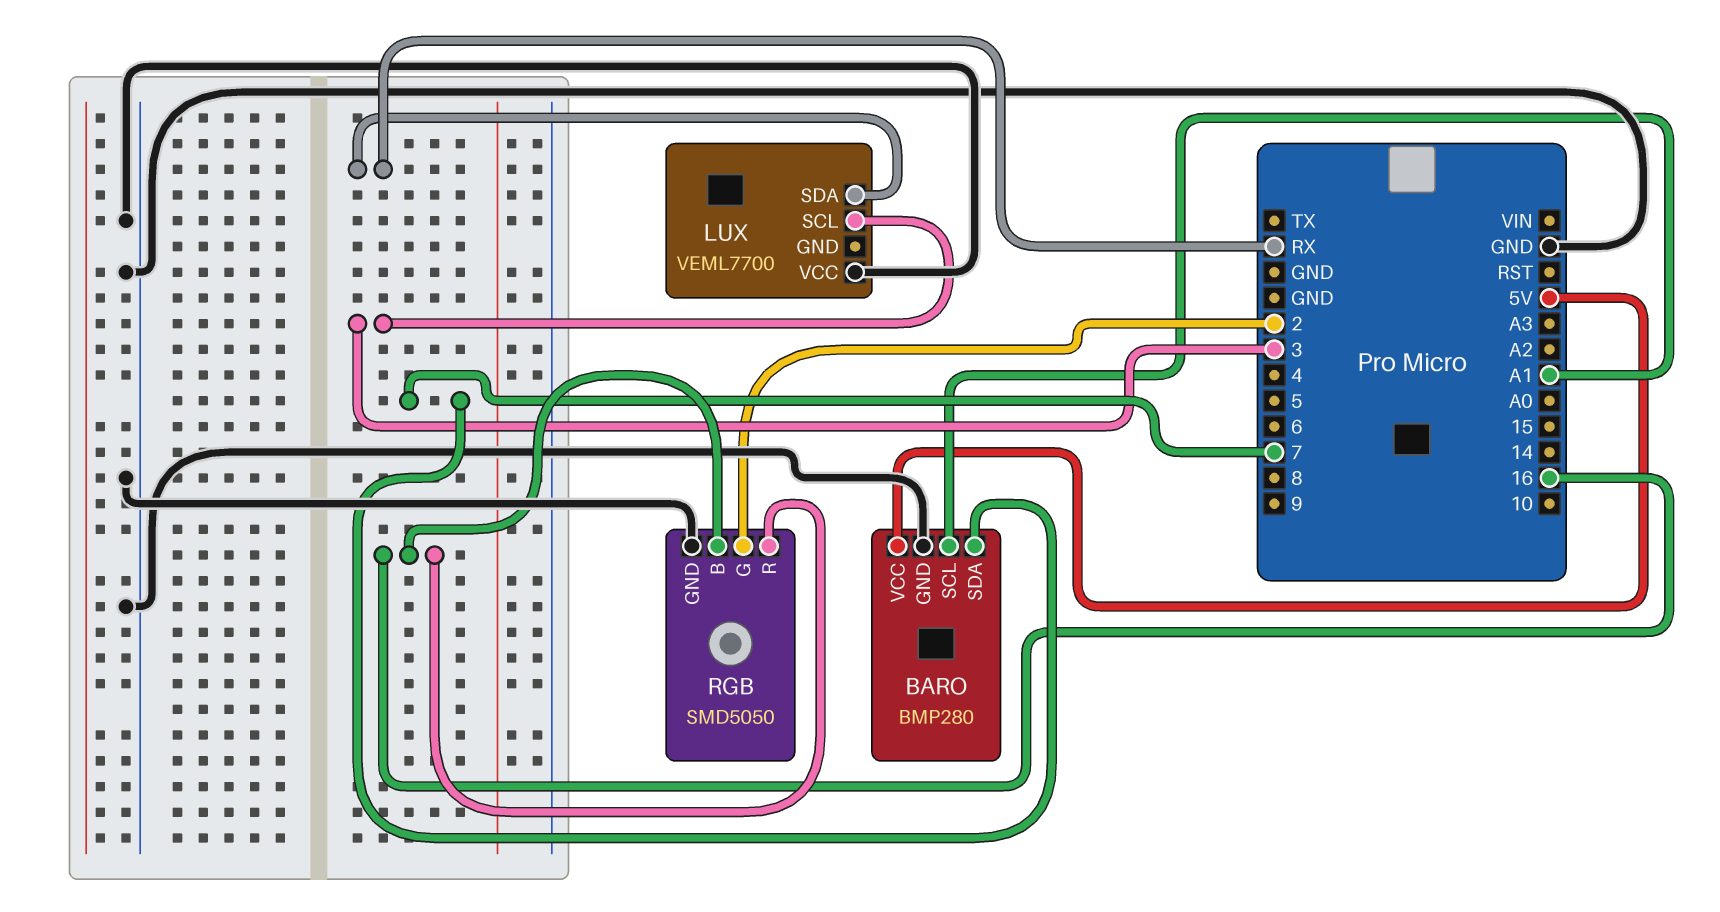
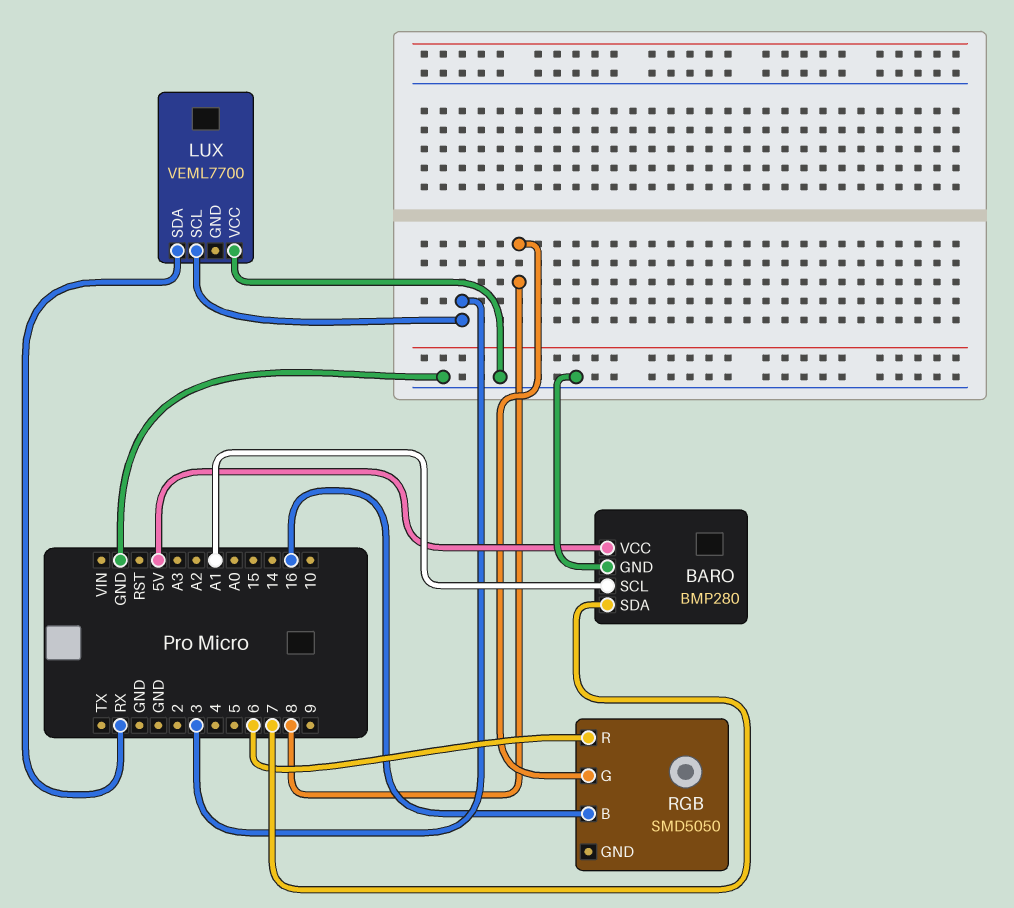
RGB pin G: 2 -> 8
RGB pin GND: GND -> none
RGB pin R: 16 -> 6

